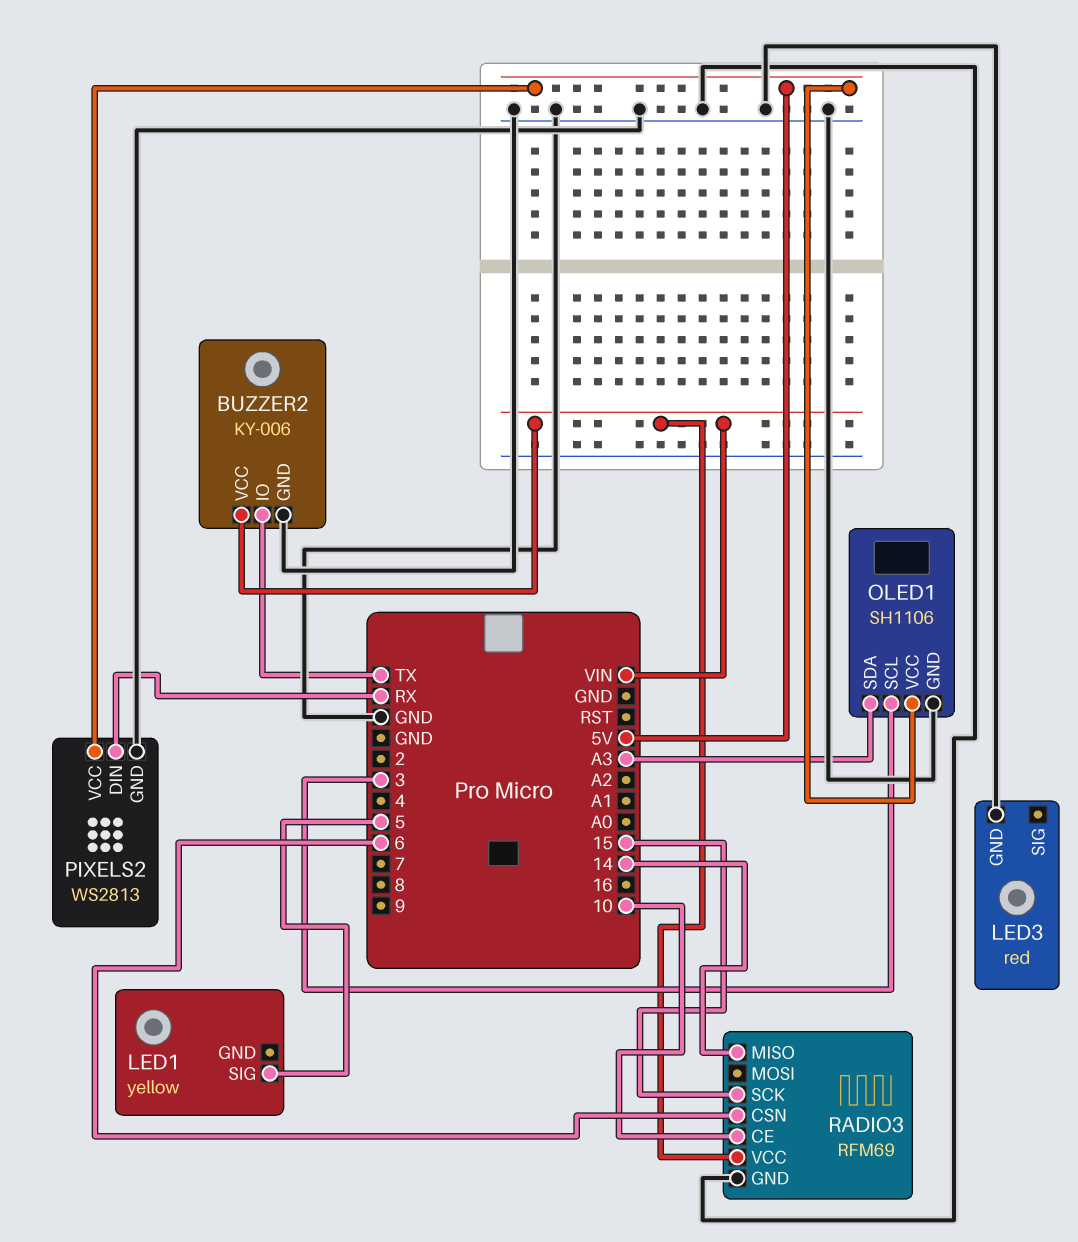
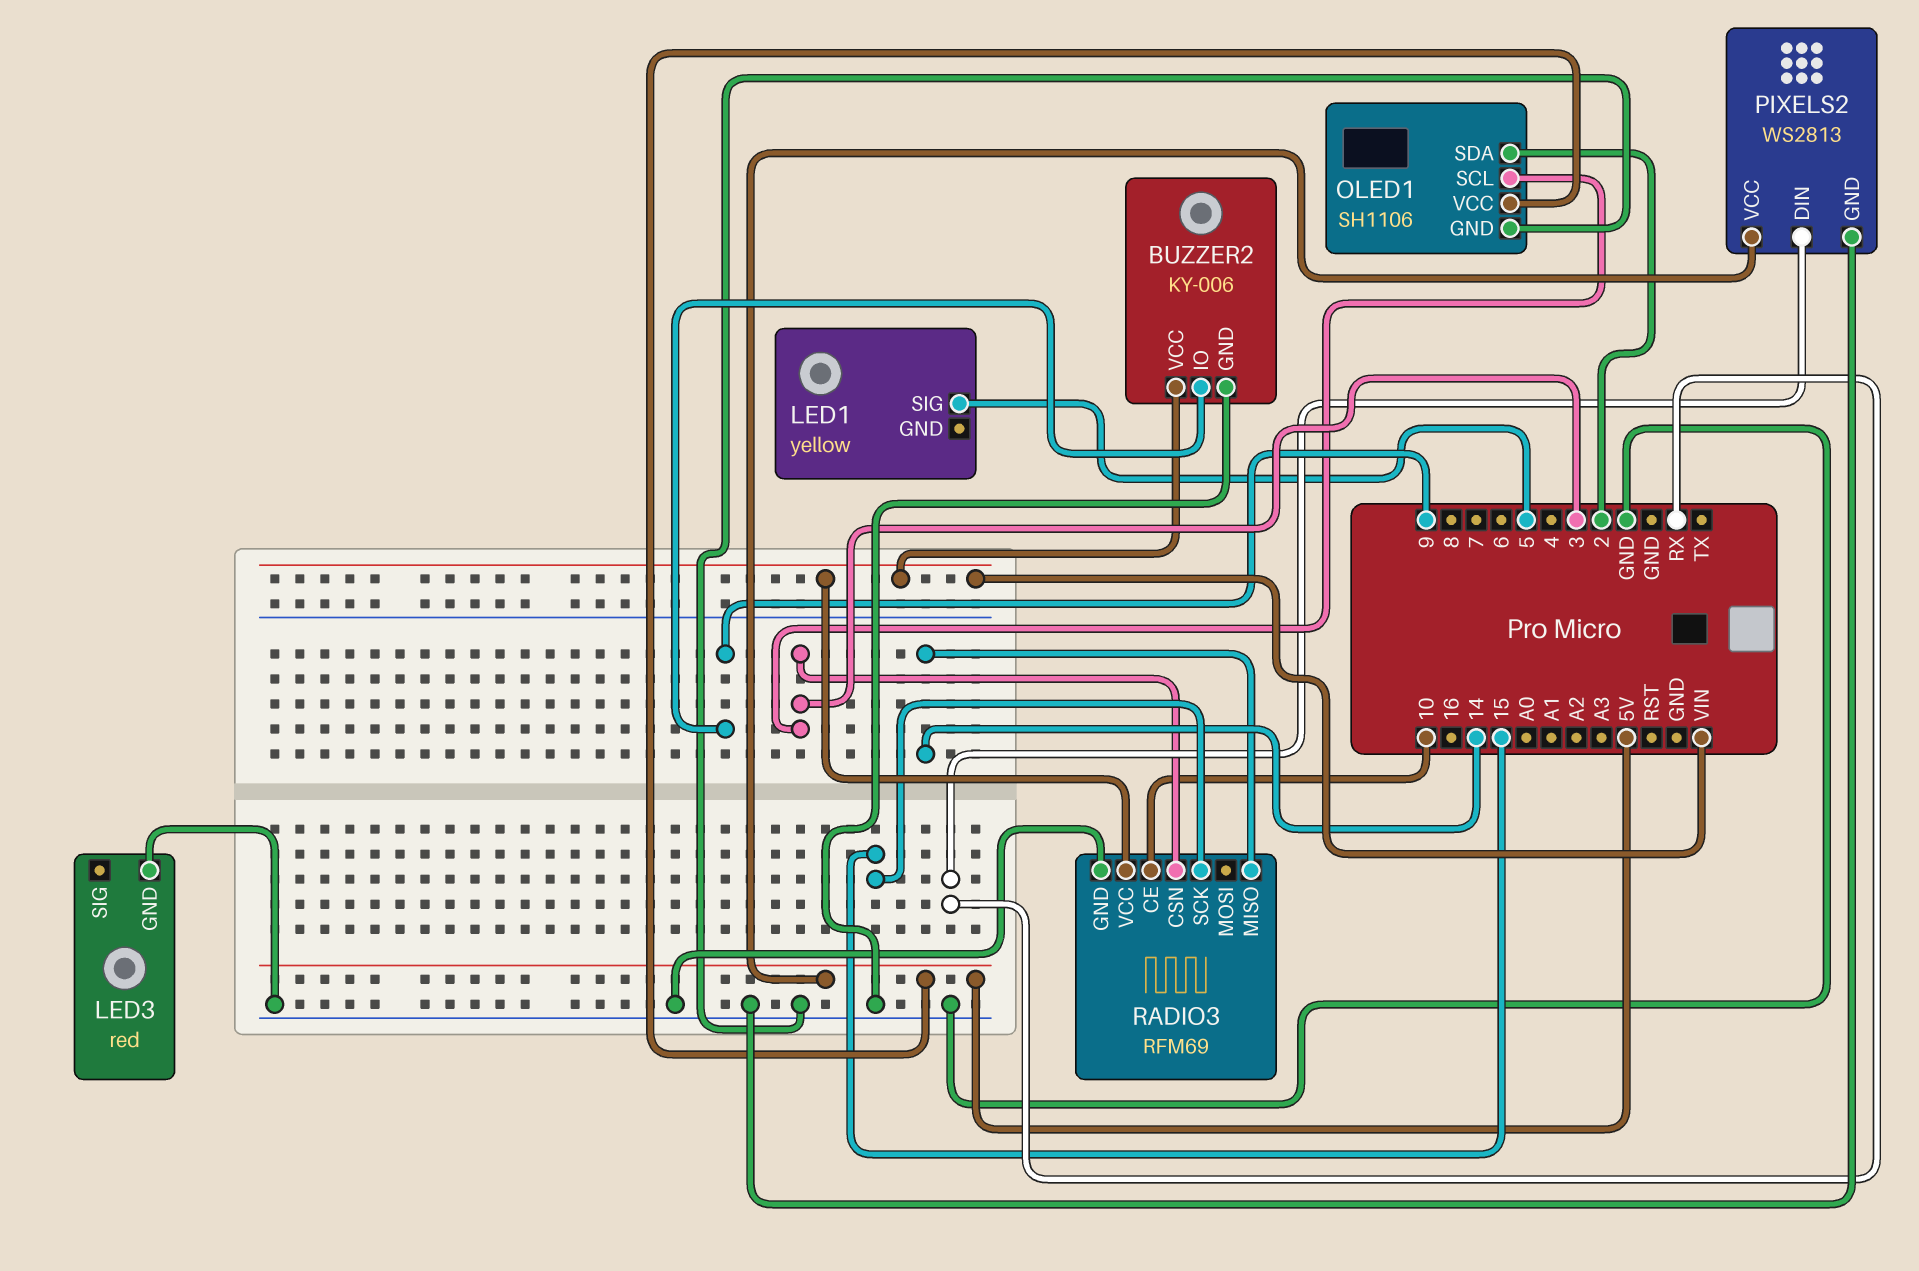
BUZZER2 pin IO: TX -> 9
OLED1 pin SDA: A3 -> 2
RADIO3 pin CSN: 6 -> 3

